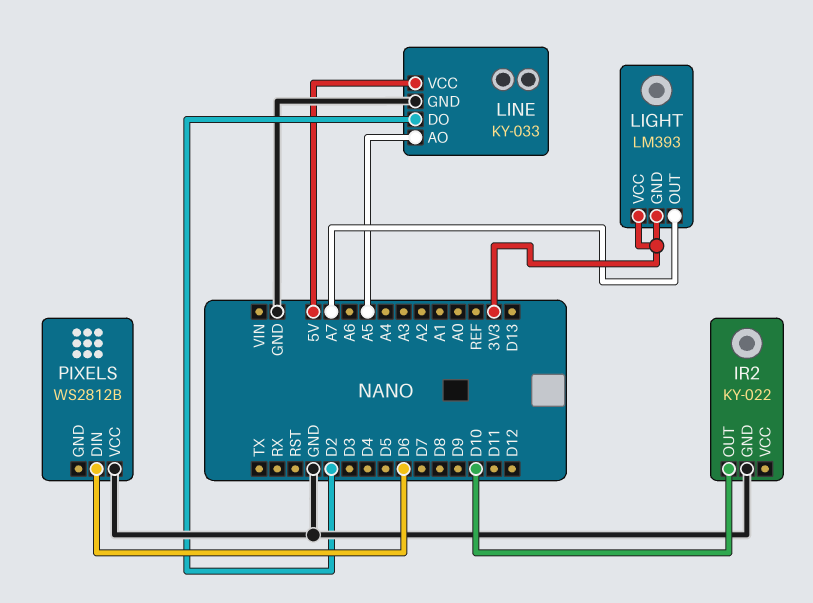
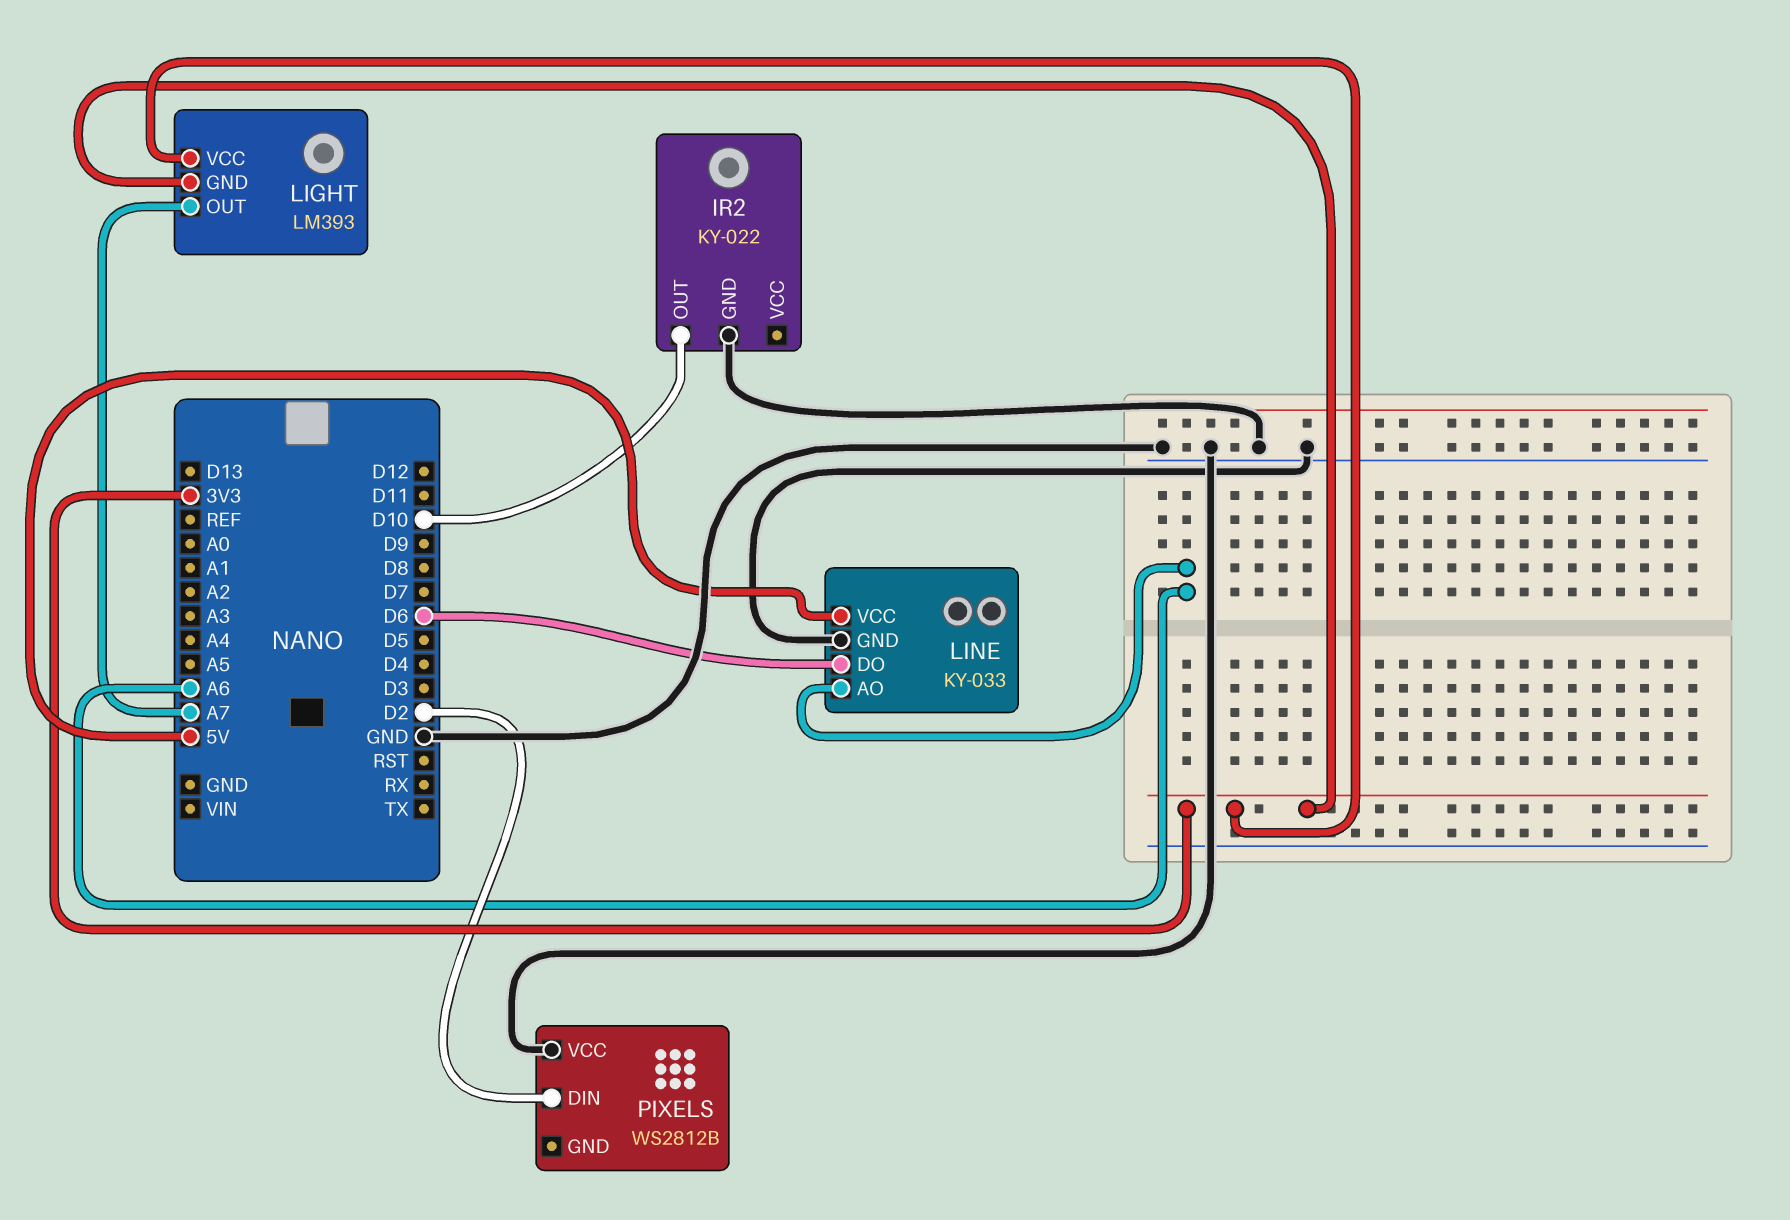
LINE pin AO: A5 -> A6
LINE pin DO: D2 -> D6
PIXELS pin DIN: D6 -> D2

